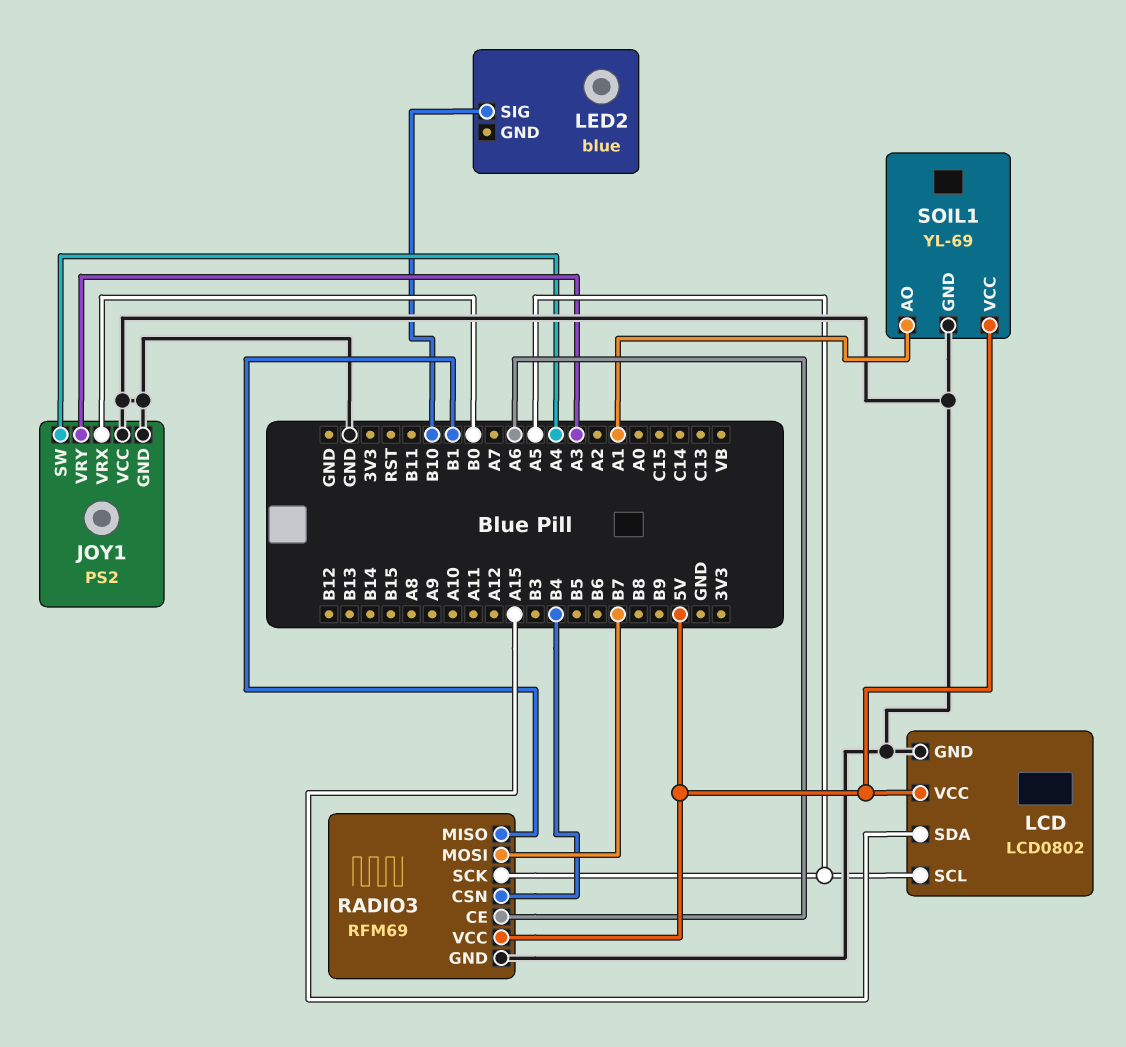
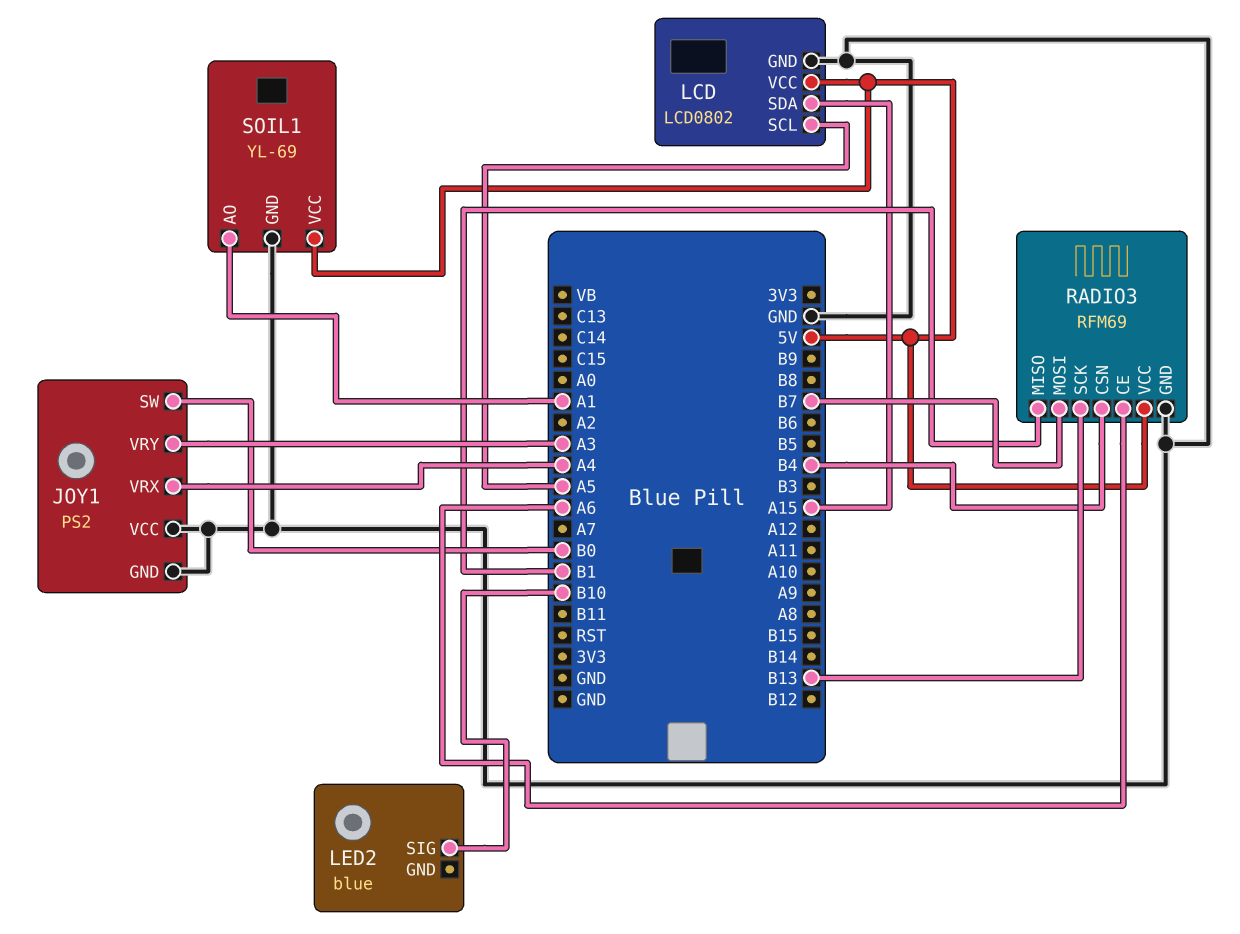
JOY1 pin SW: A4 -> B0
JOY1 pin VRX: B0 -> A4
RADIO3 pin SCK: A5 -> B13

